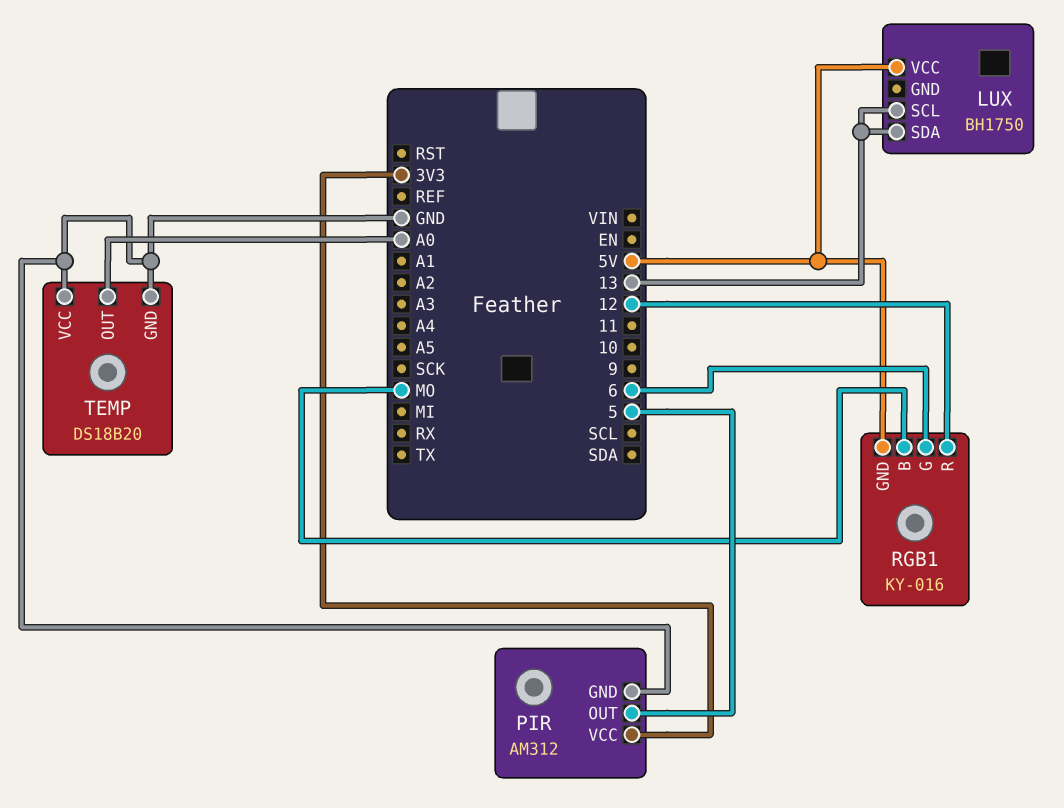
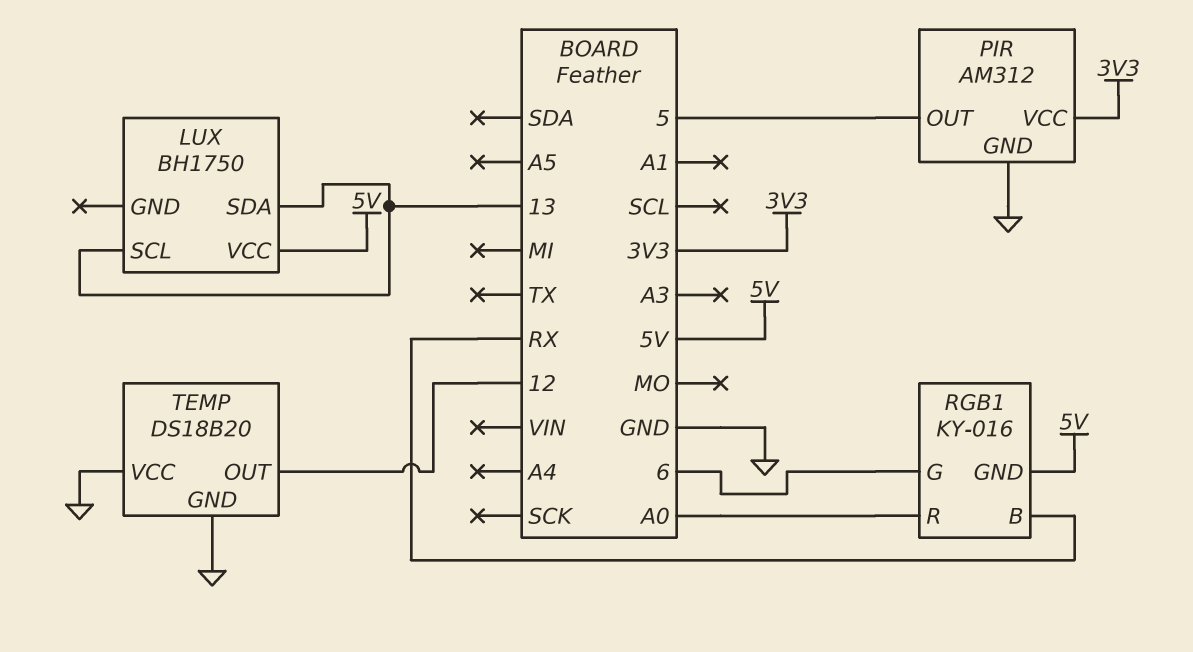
RGB1 pin B: MO -> RX
RGB1 pin R: 12 -> A0
TEMP pin OUT: A0 -> 12

